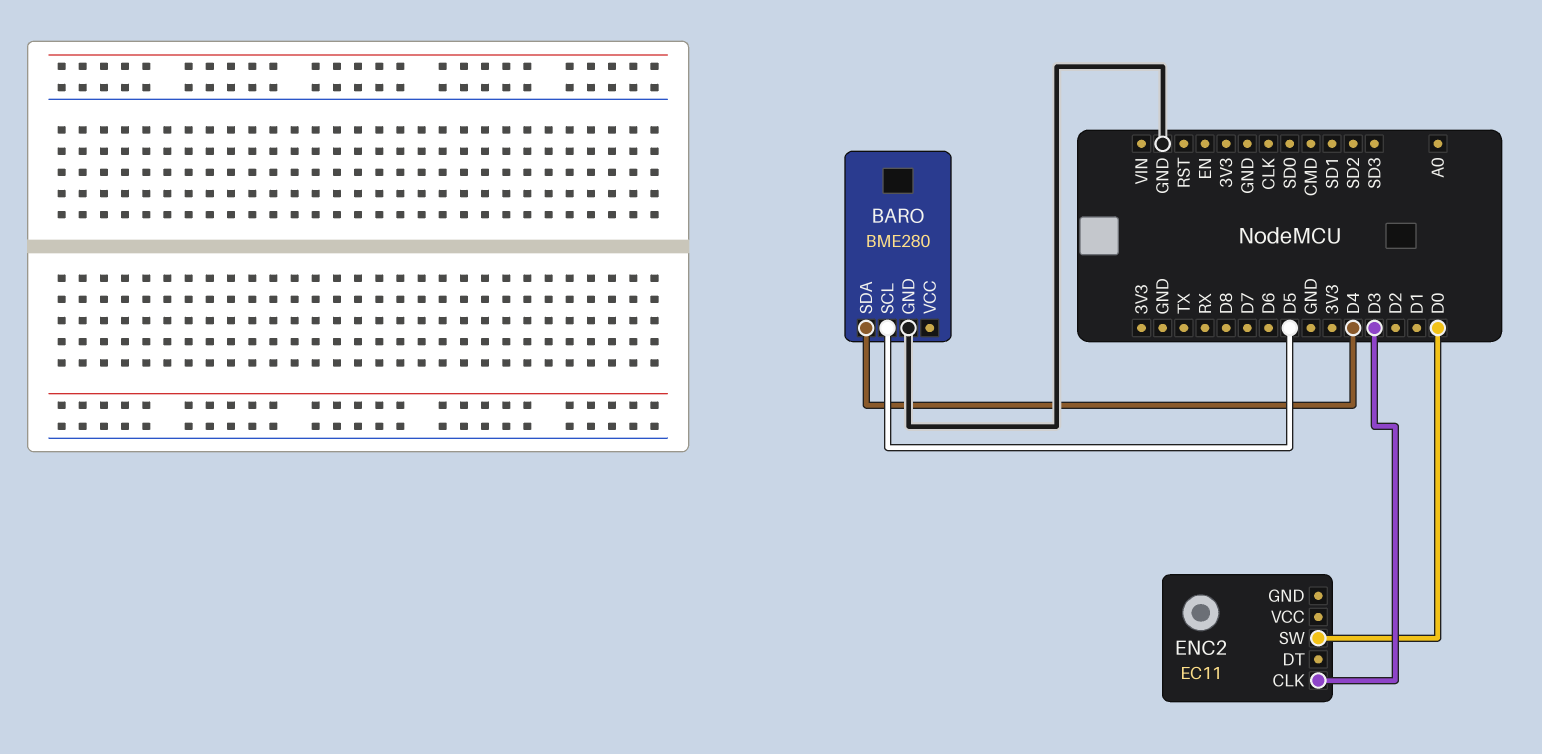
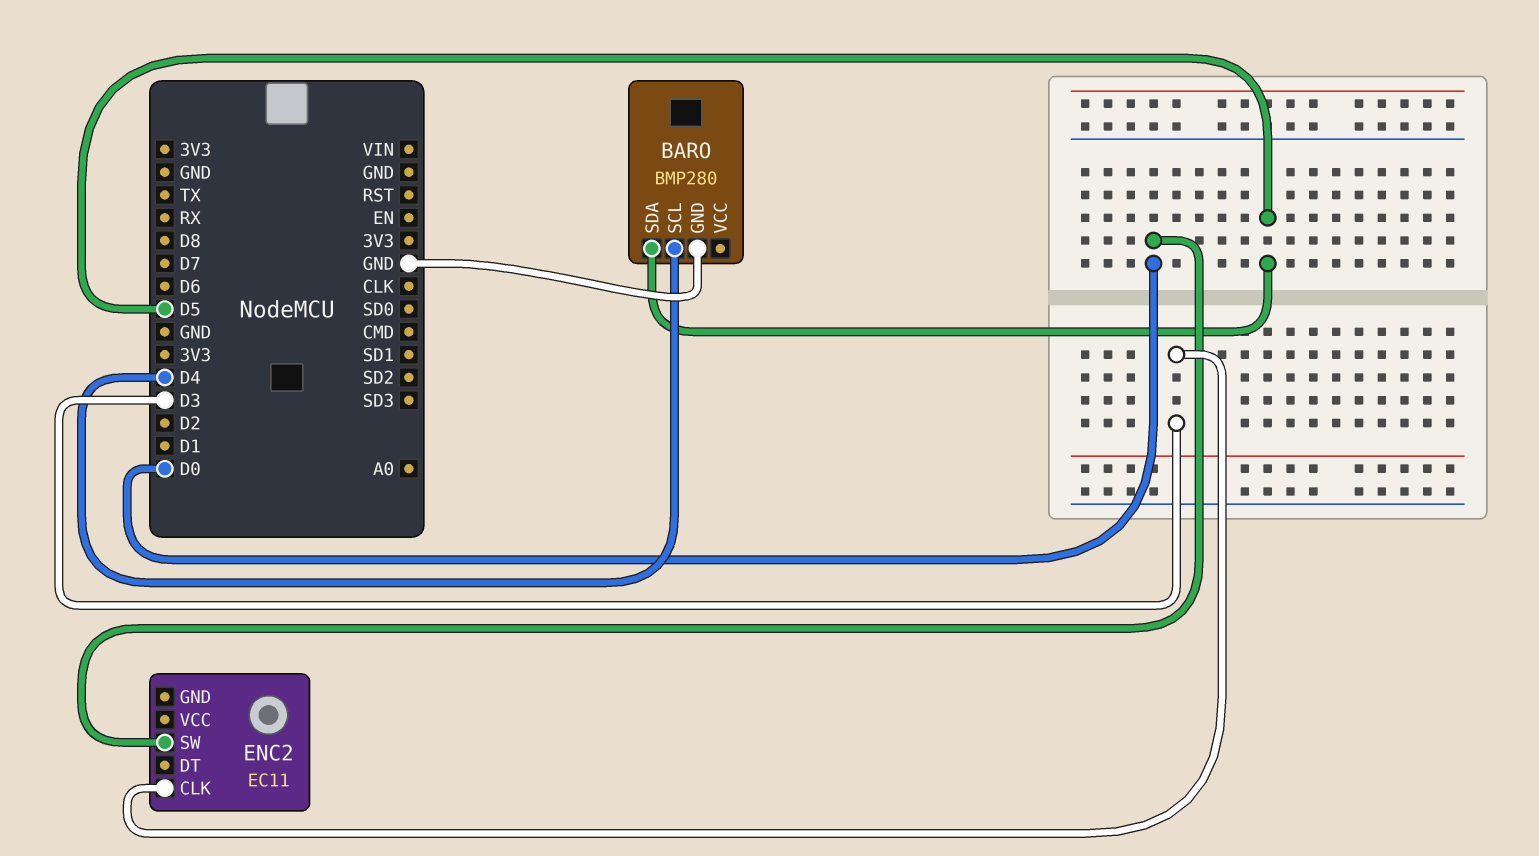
BARO: BME280 -> BMP280
BARO pin SCL: D5 -> D4
BARO pin SDA: D4 -> D5

